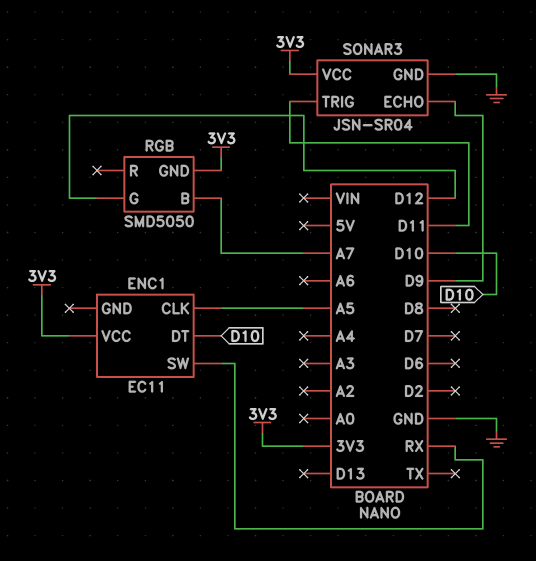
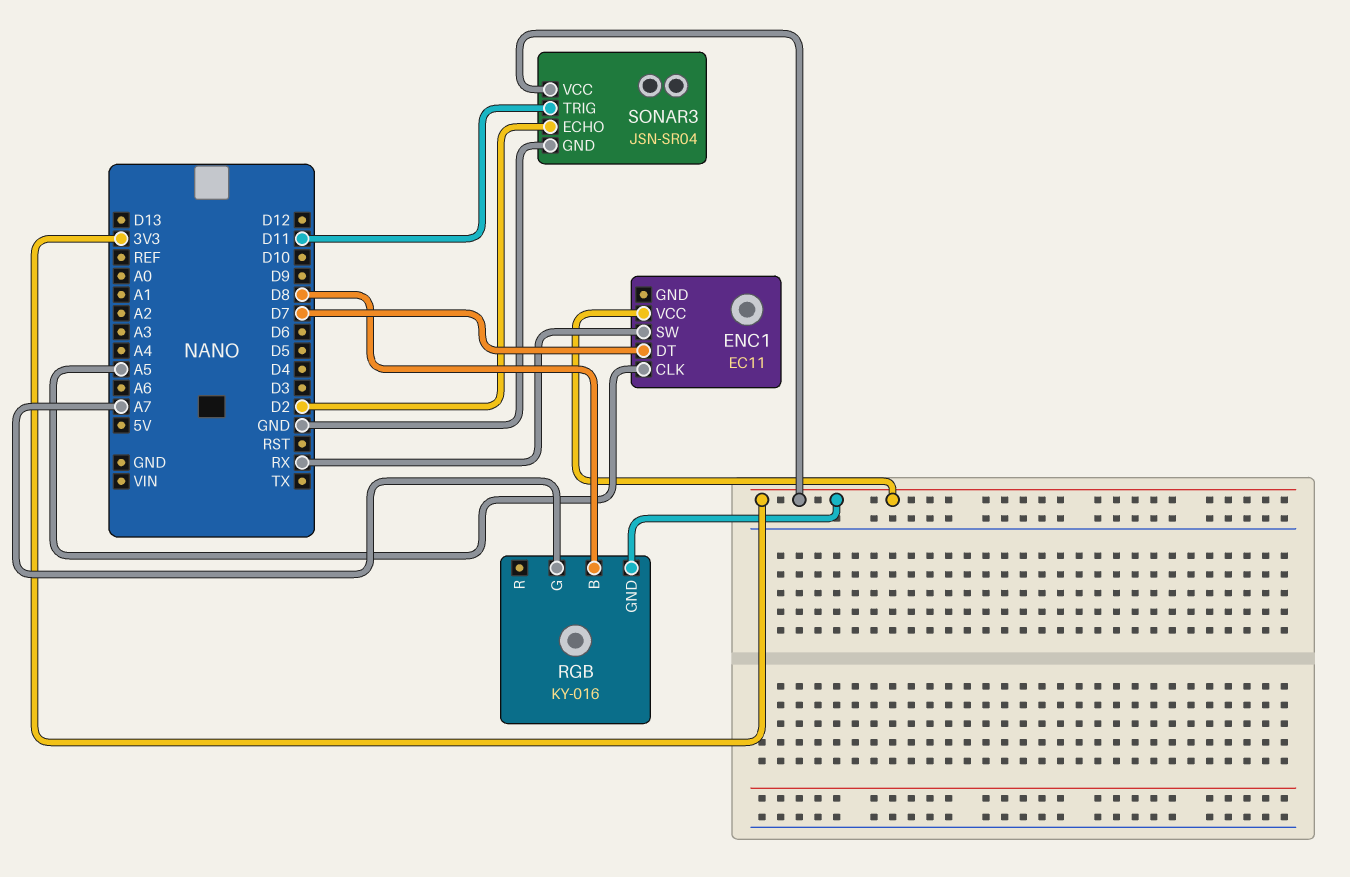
ENC1 pin DT: D10 -> D7
RGB: SMD5050 -> KY-016
RGB pin B: A7 -> D8
RGB pin G: D12 -> A7
SONAR3 pin ECHO: D9 -> D2

